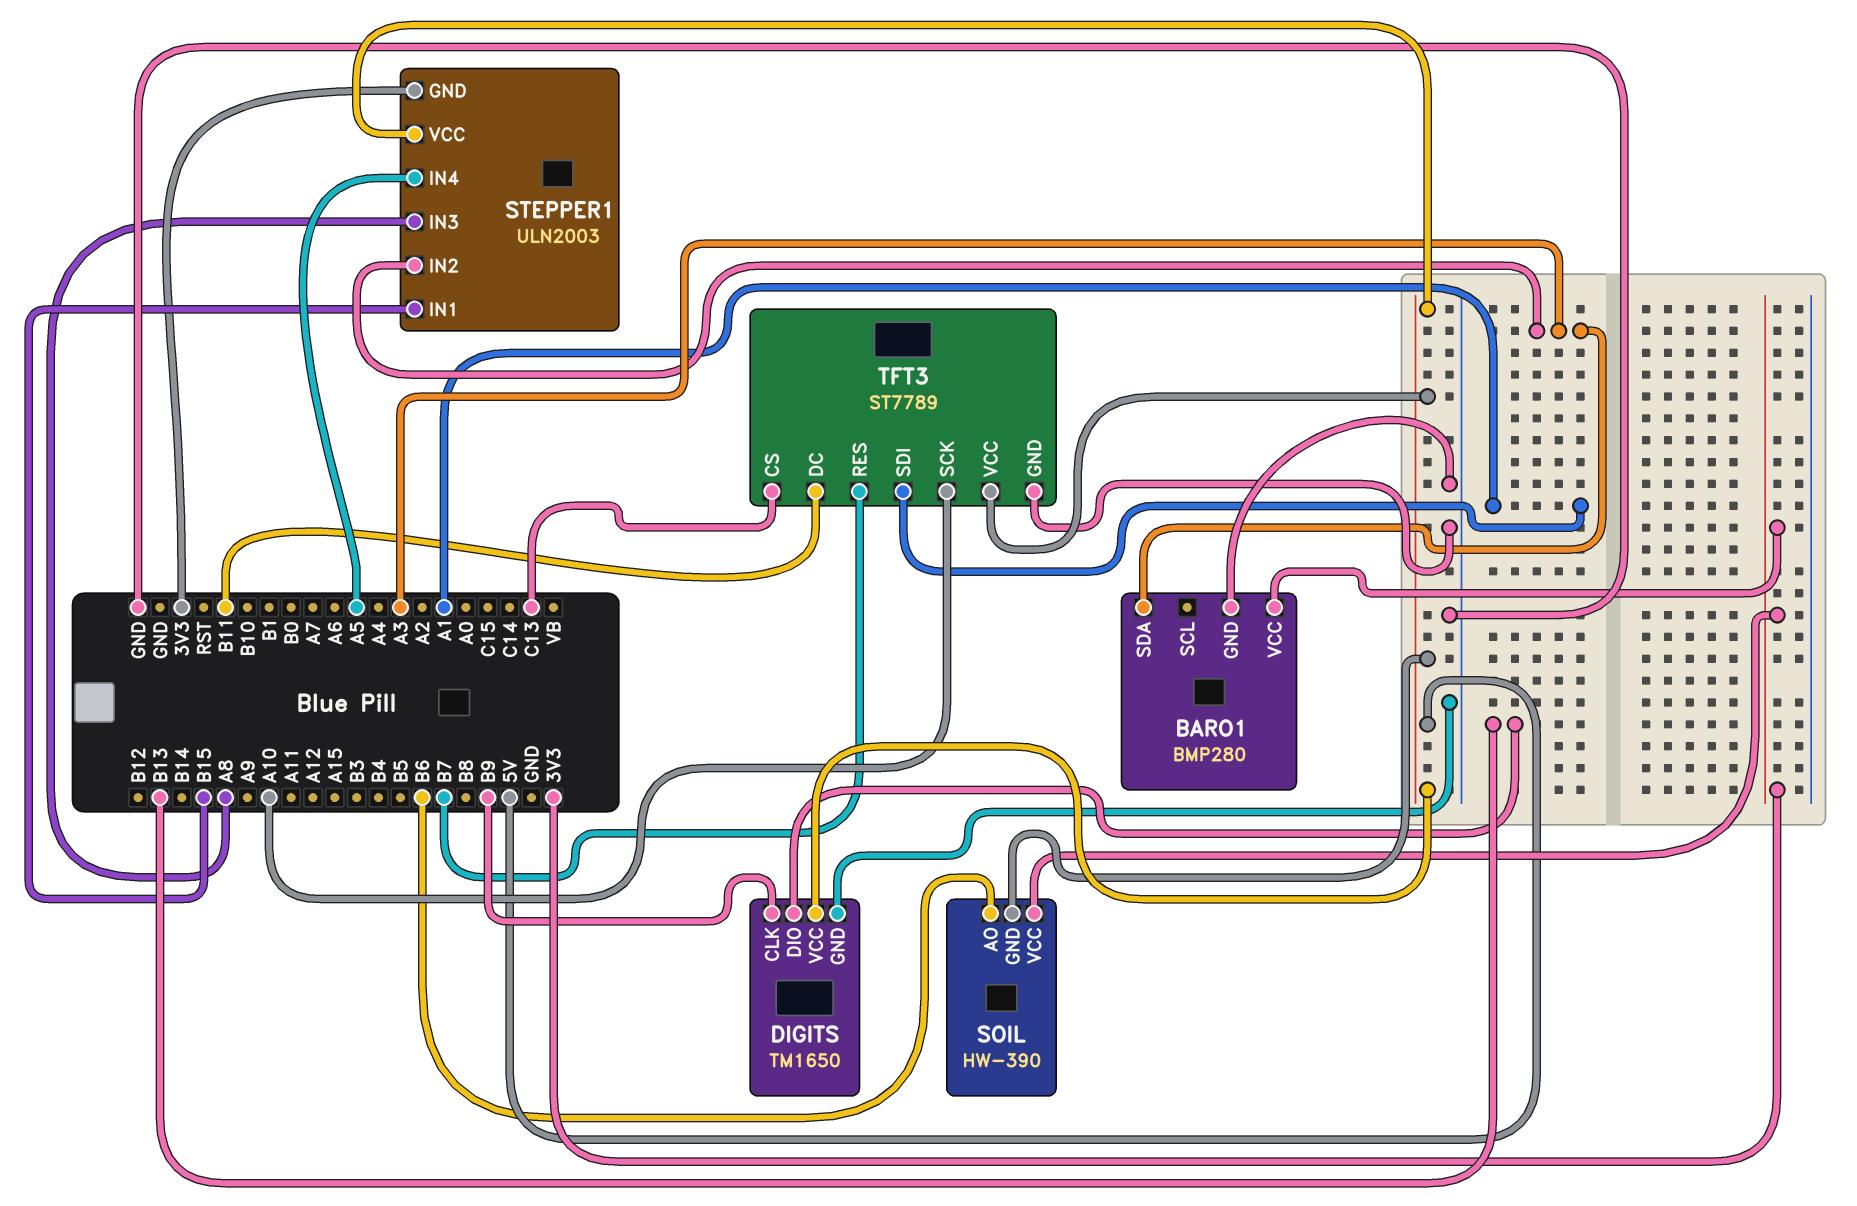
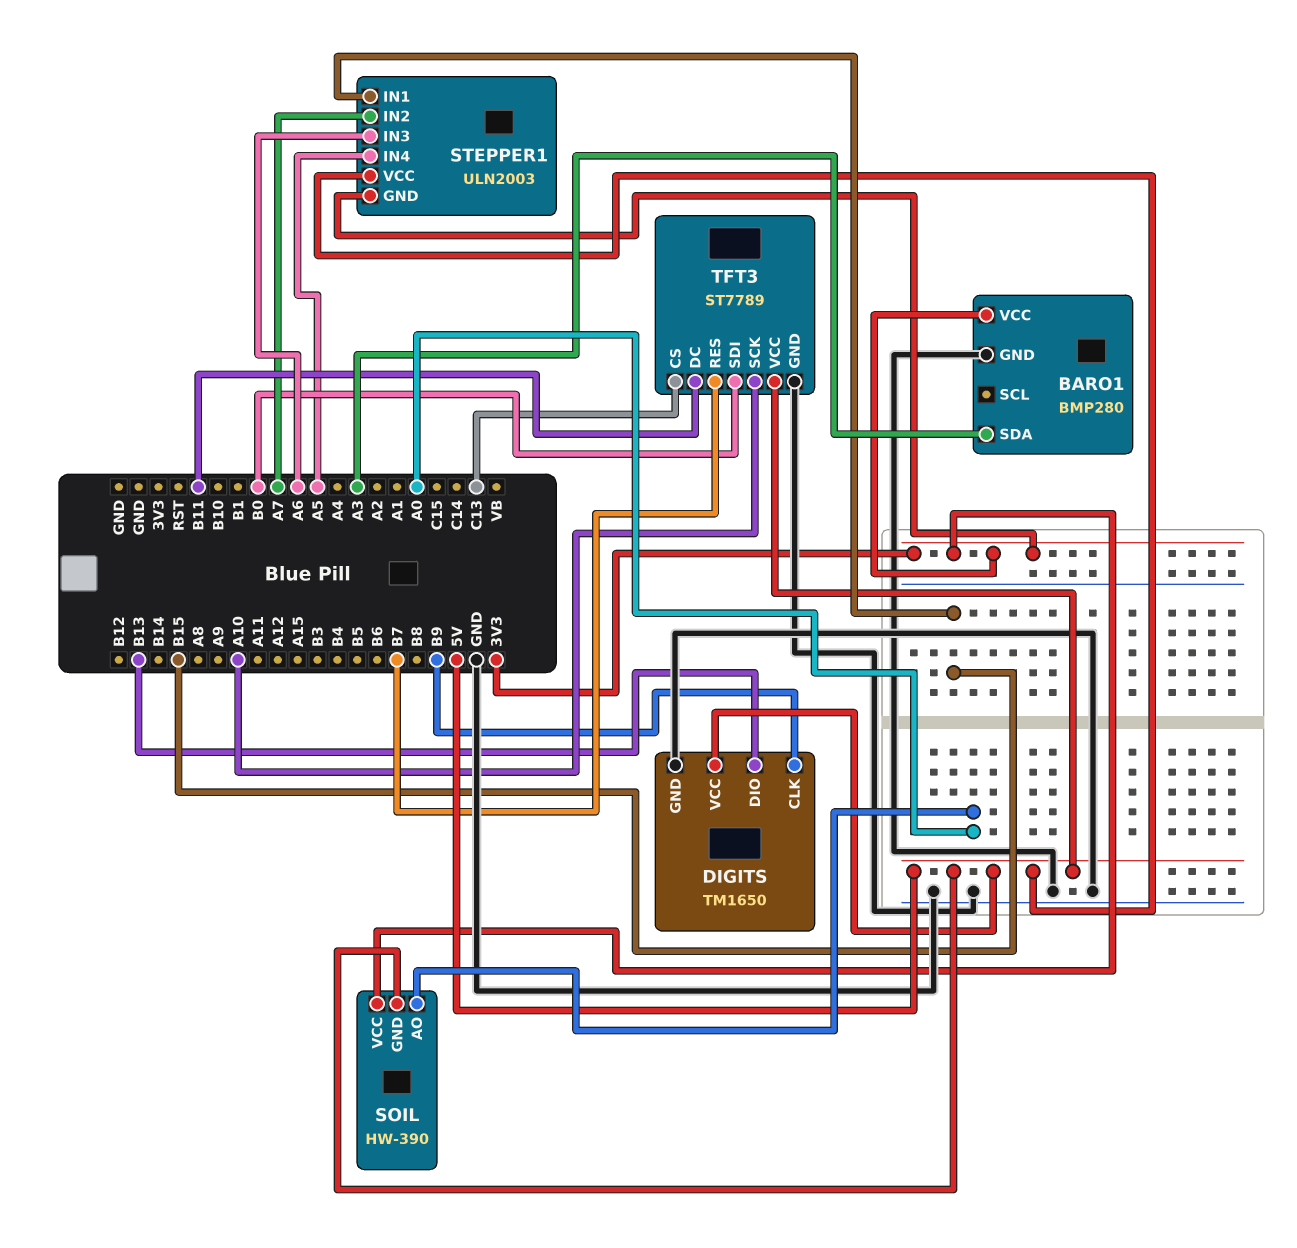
SOIL pin AO: B6 -> A0
STEPPER1 pin IN2: A3 -> A7
STEPPER1 pin IN3: A8 -> A6
TFT3 pin SDI: A1 -> B0

